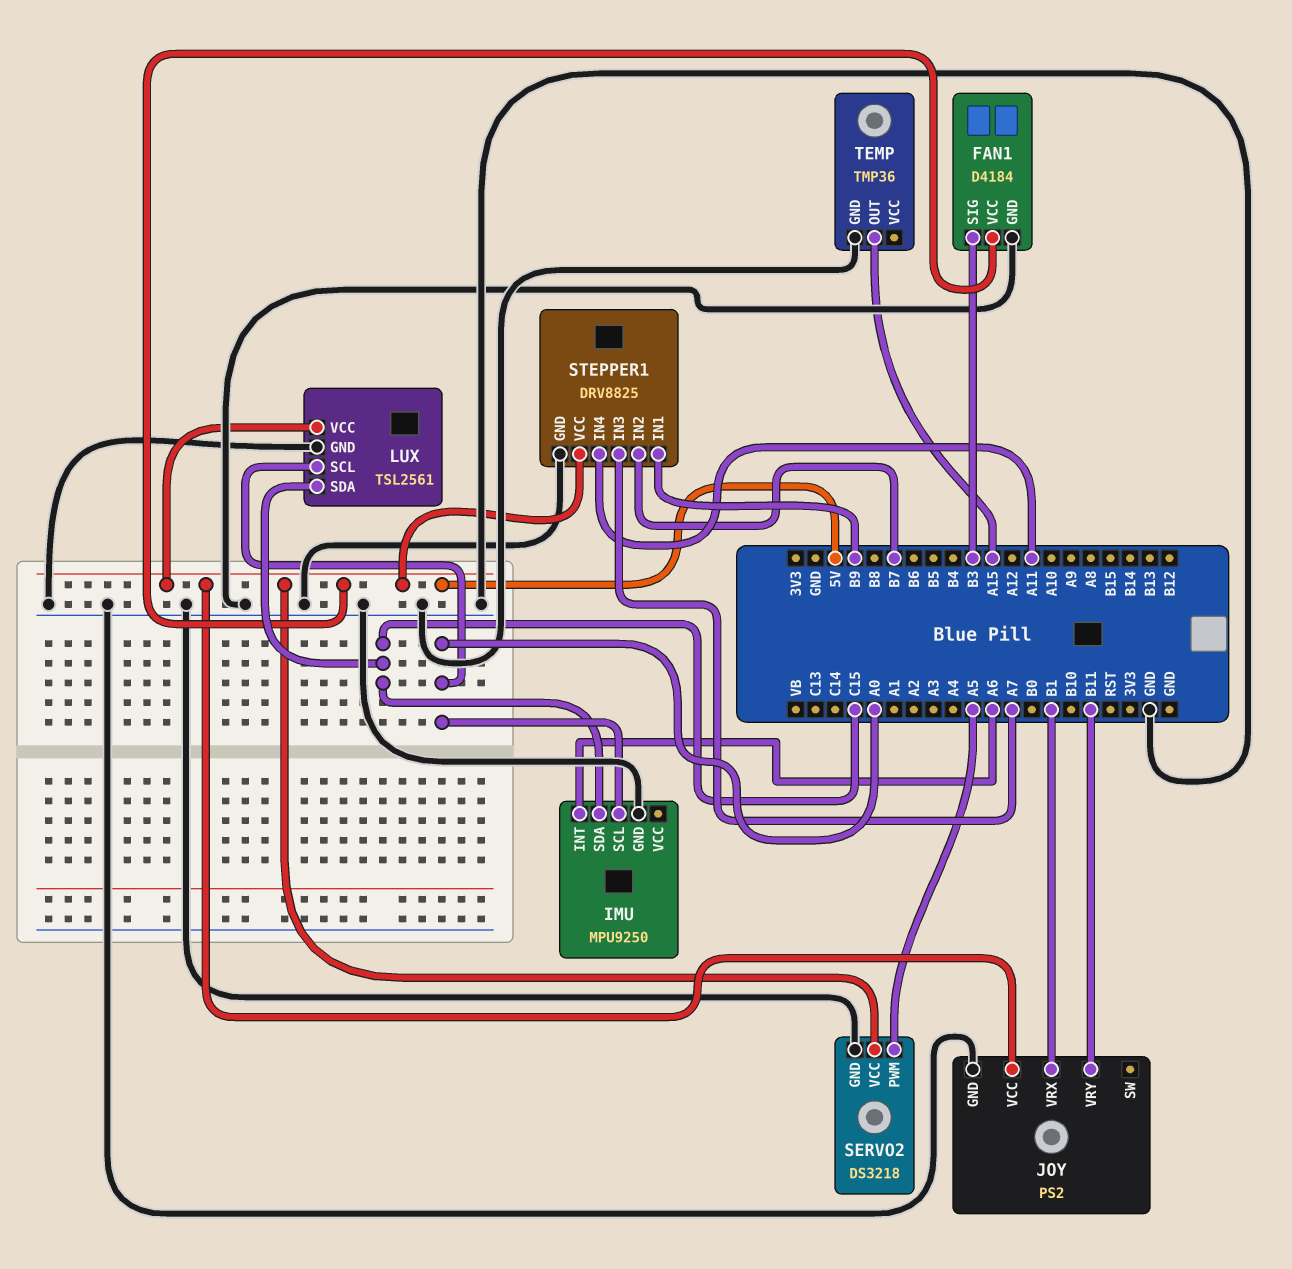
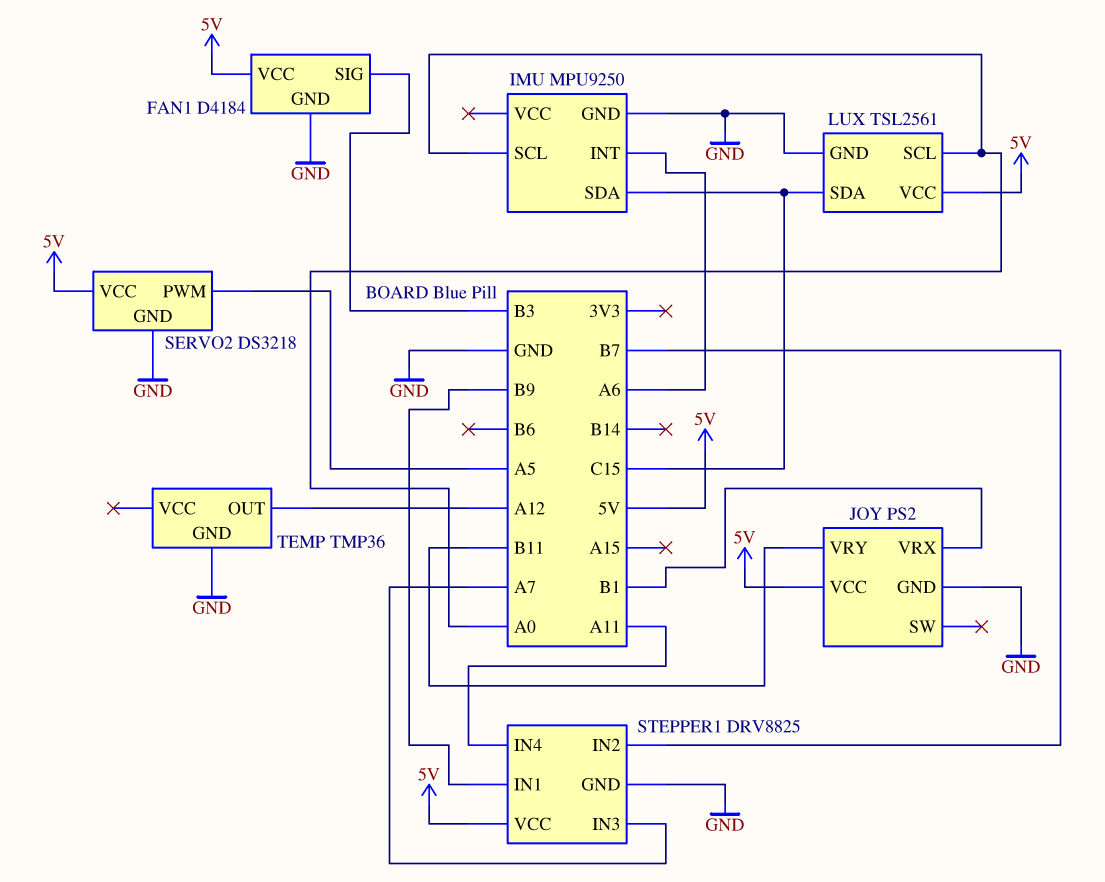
TEMP pin OUT: A15 -> A12

